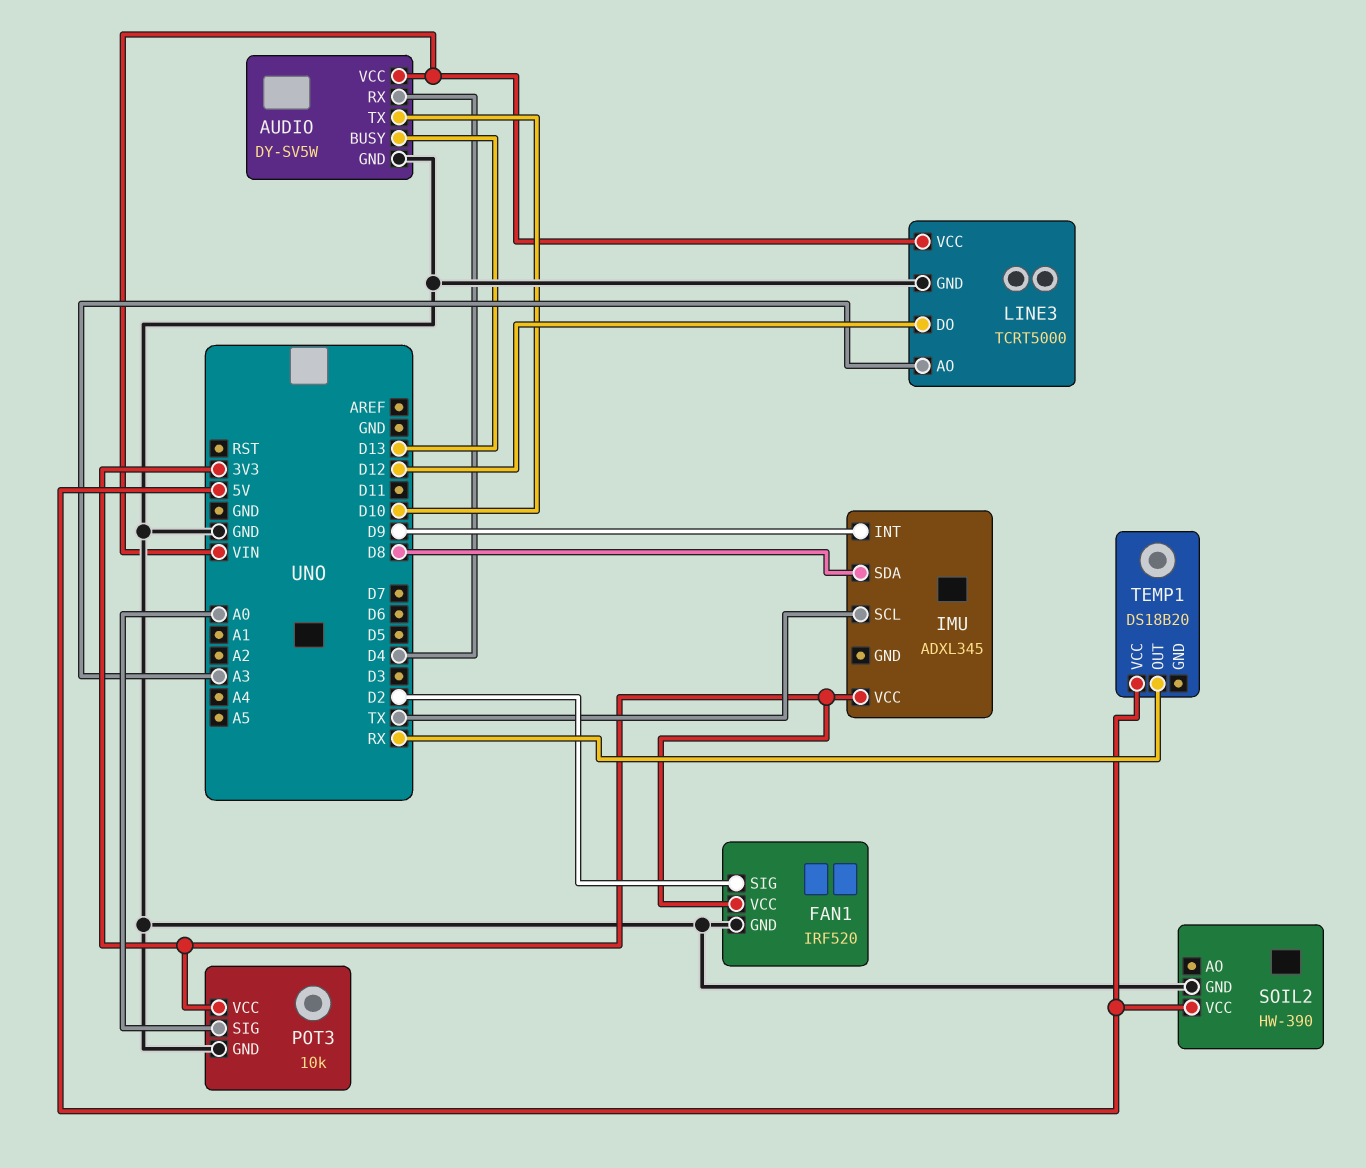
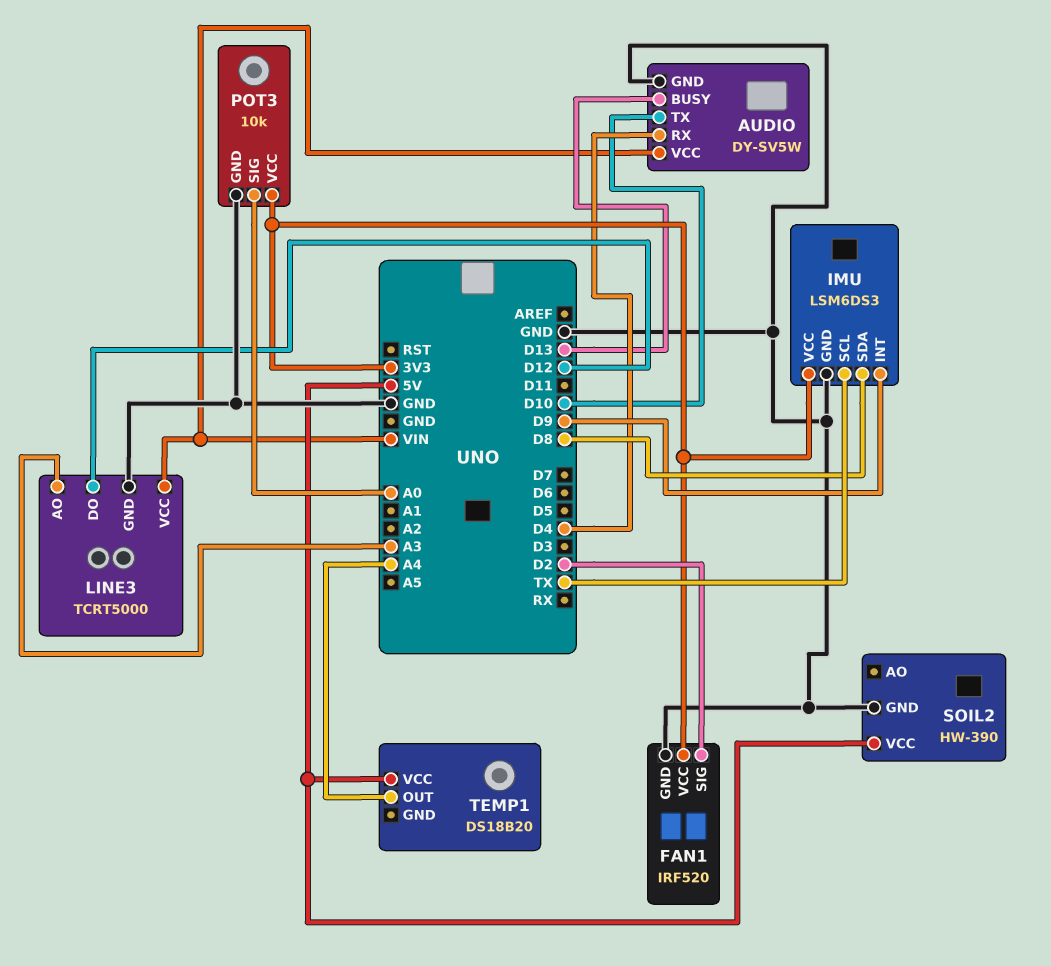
IMU: ADXL345 -> LSM6DS3
IMU pin GND: none -> GND
TEMP1 pin OUT: RX -> A4

